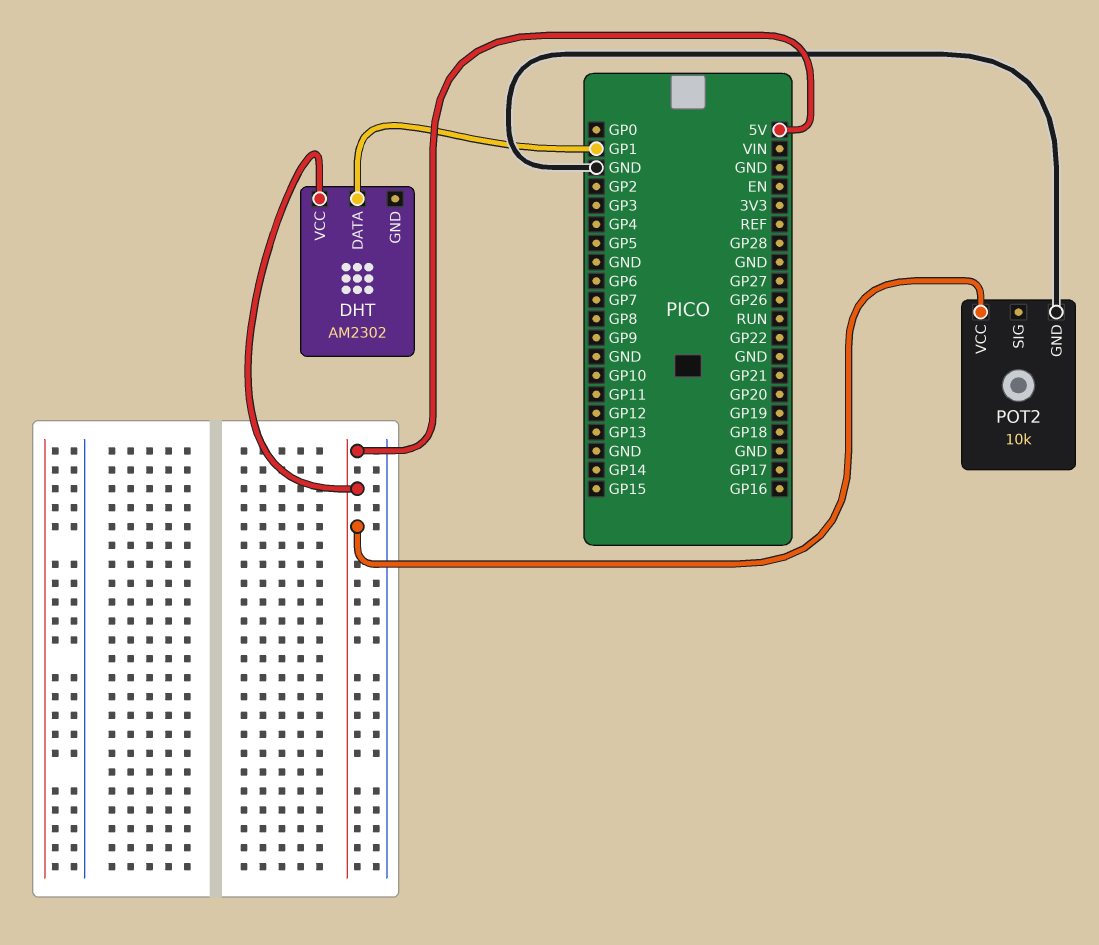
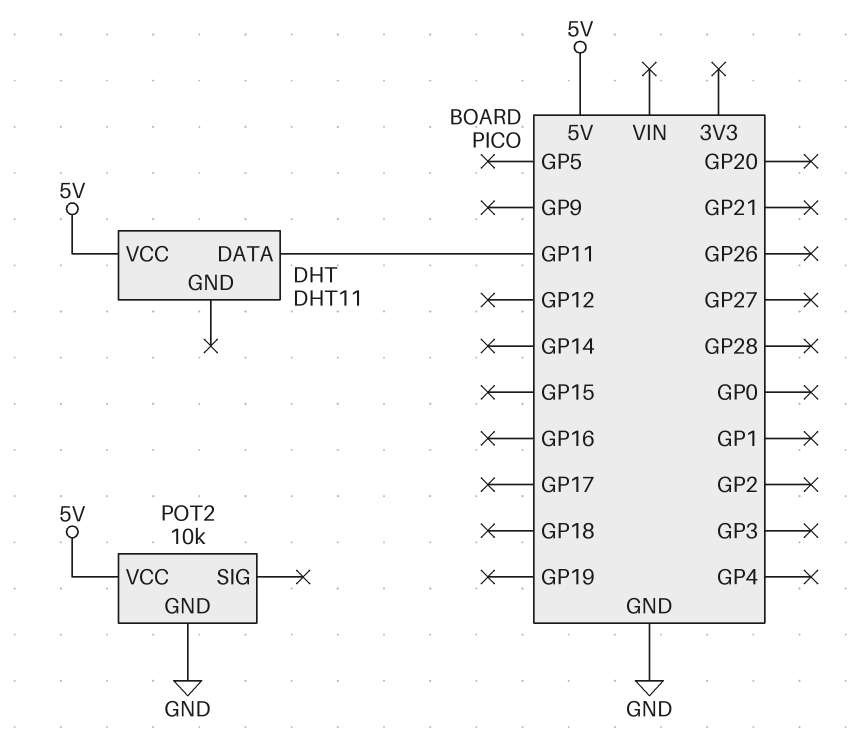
DHT: AM2302 -> DHT11
DHT pin DATA: GP1 -> GP11

